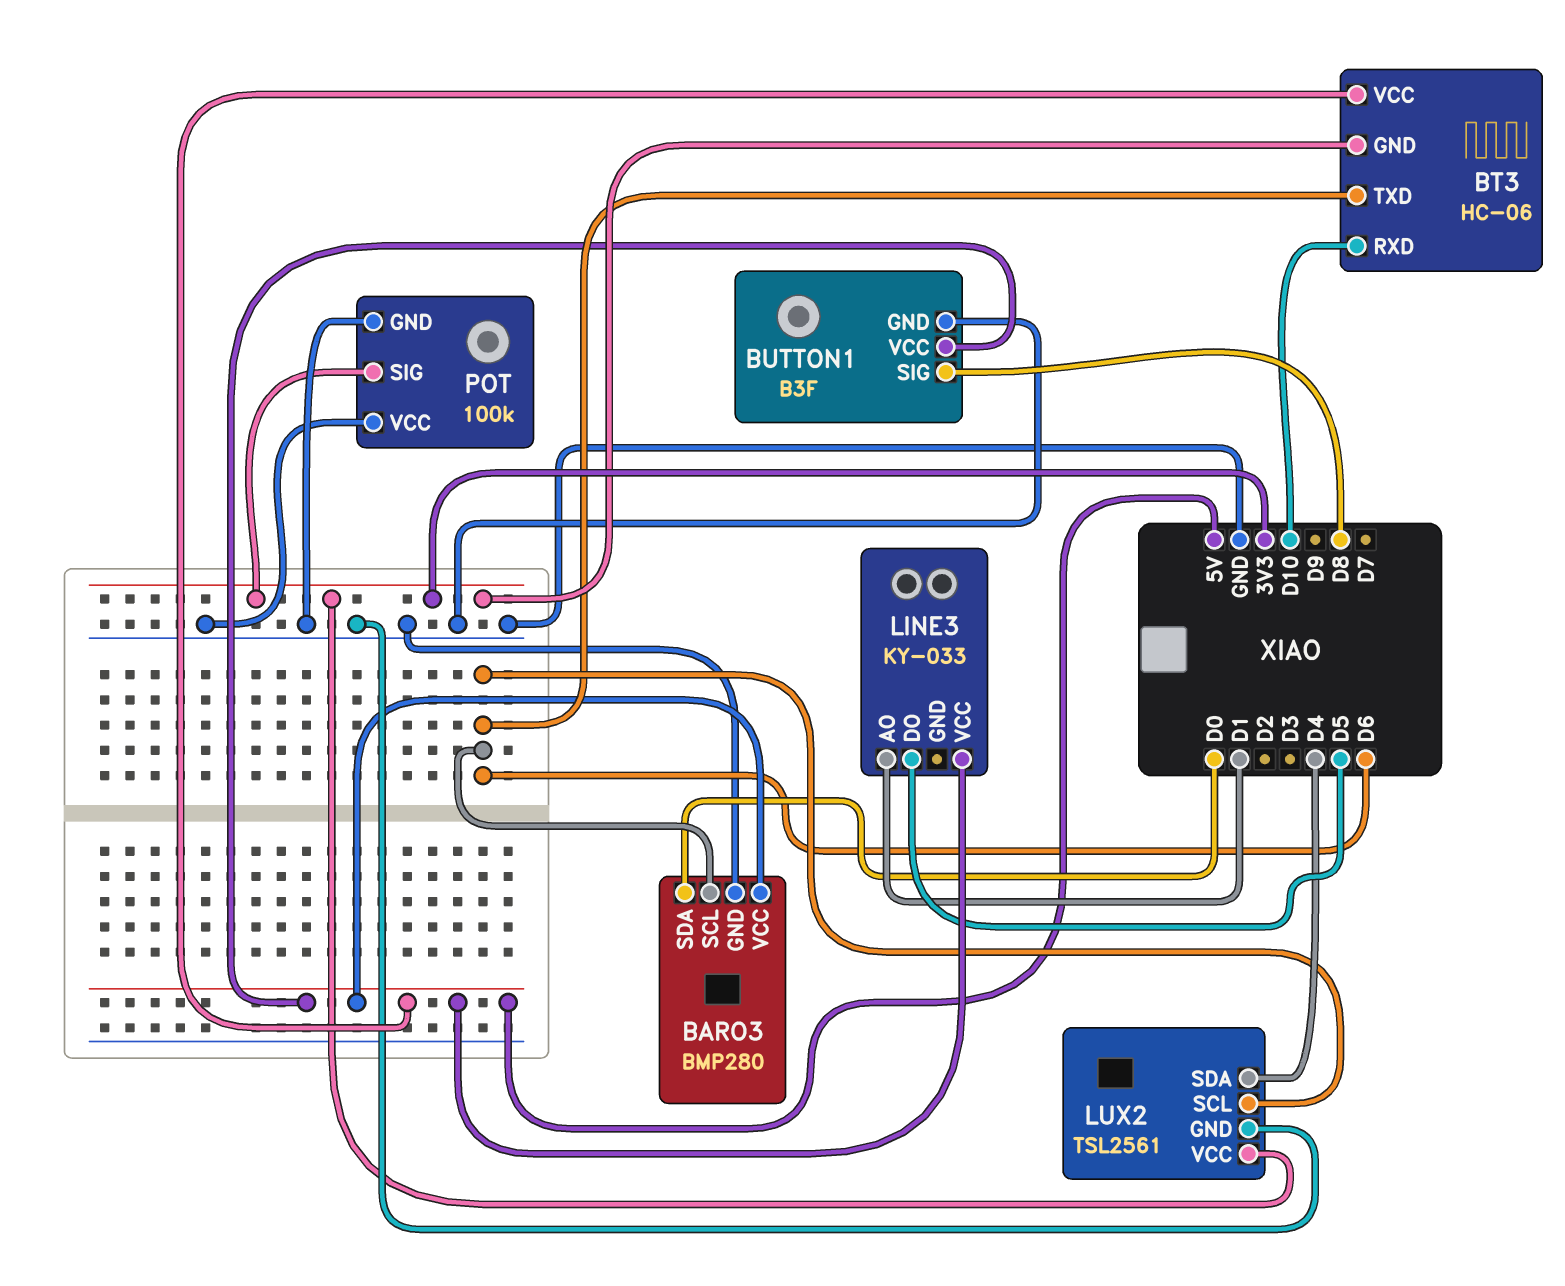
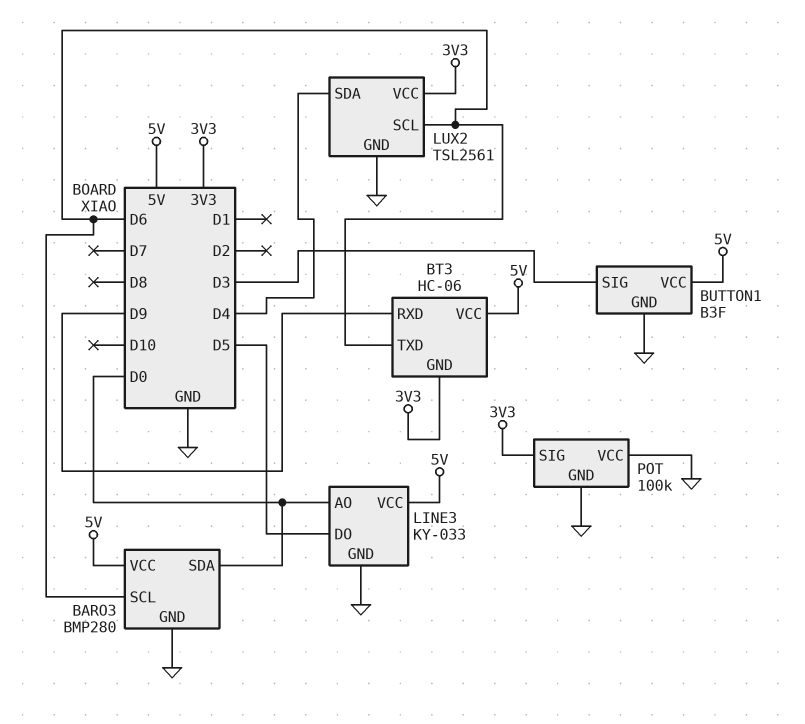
BT3 pin RXD: D10 -> D9
BUTTON1 pin SIG: D8 -> D3
LINE3 pin AO: D1 -> D0
LINE3 pin GND: none -> GND

